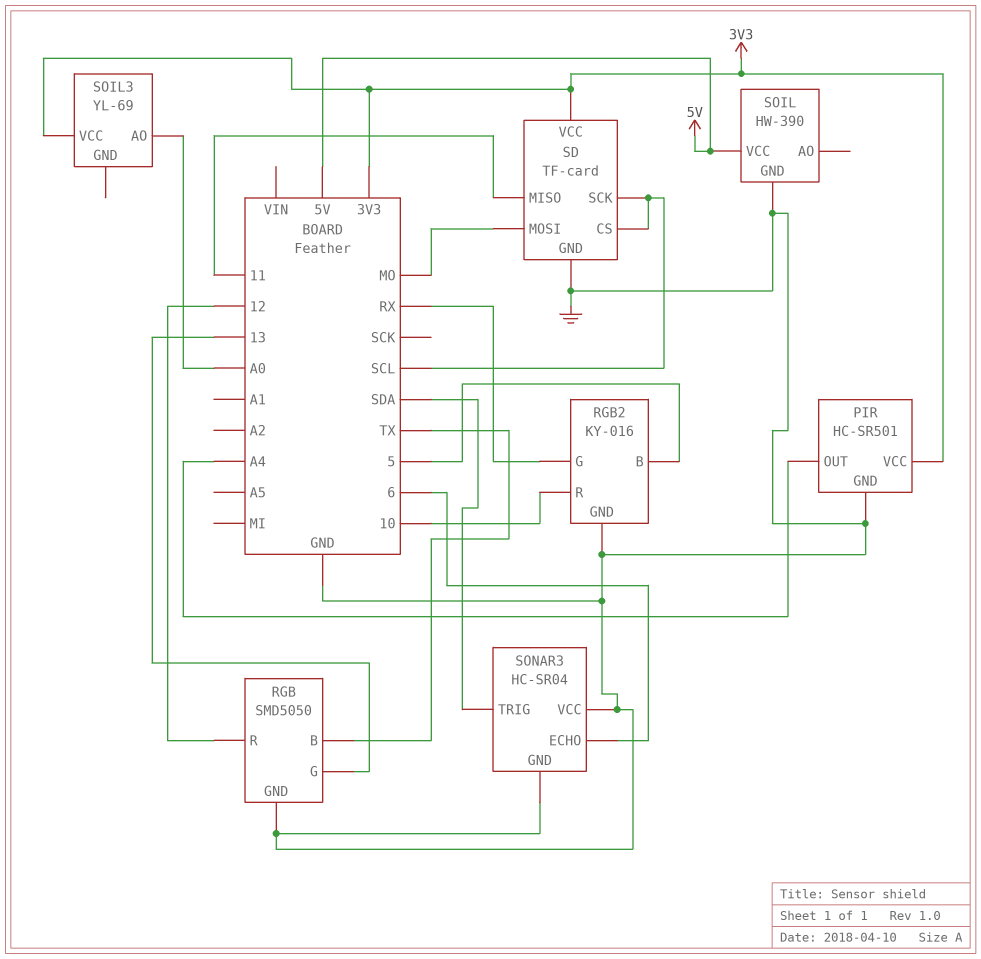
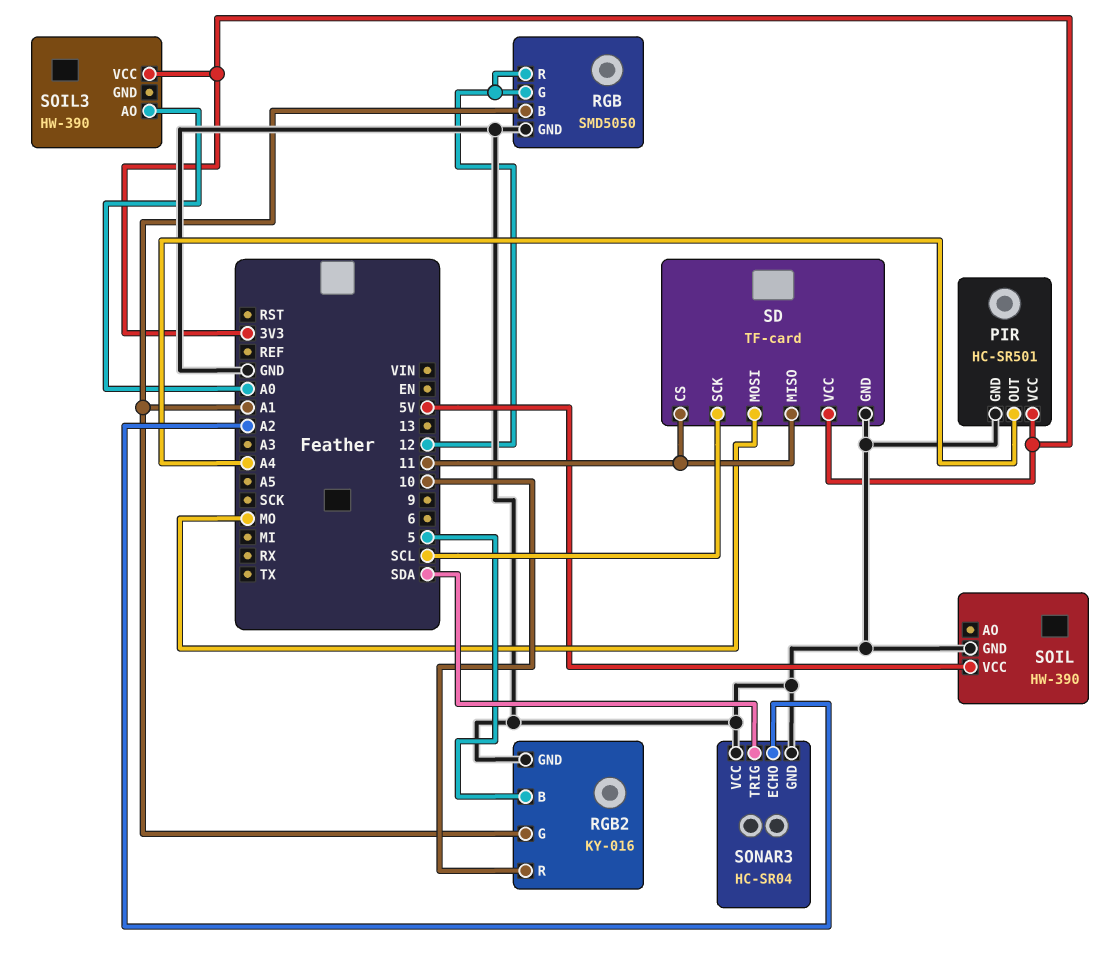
RGB pin B: TX -> A1
RGB pin G: 13 -> 12
RGB2 pin G: RX -> A1
SD pin CS: SCL -> 11
SOIL3: YL-69 -> HW-390
SONAR3 pin ECHO: 6 -> A2

